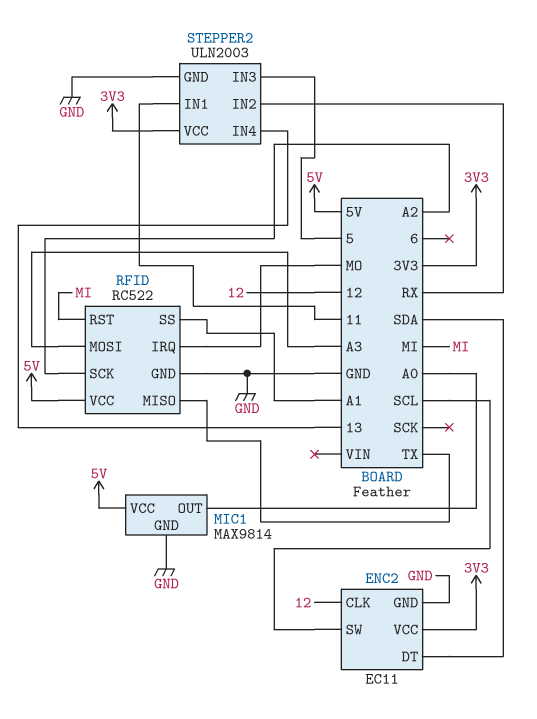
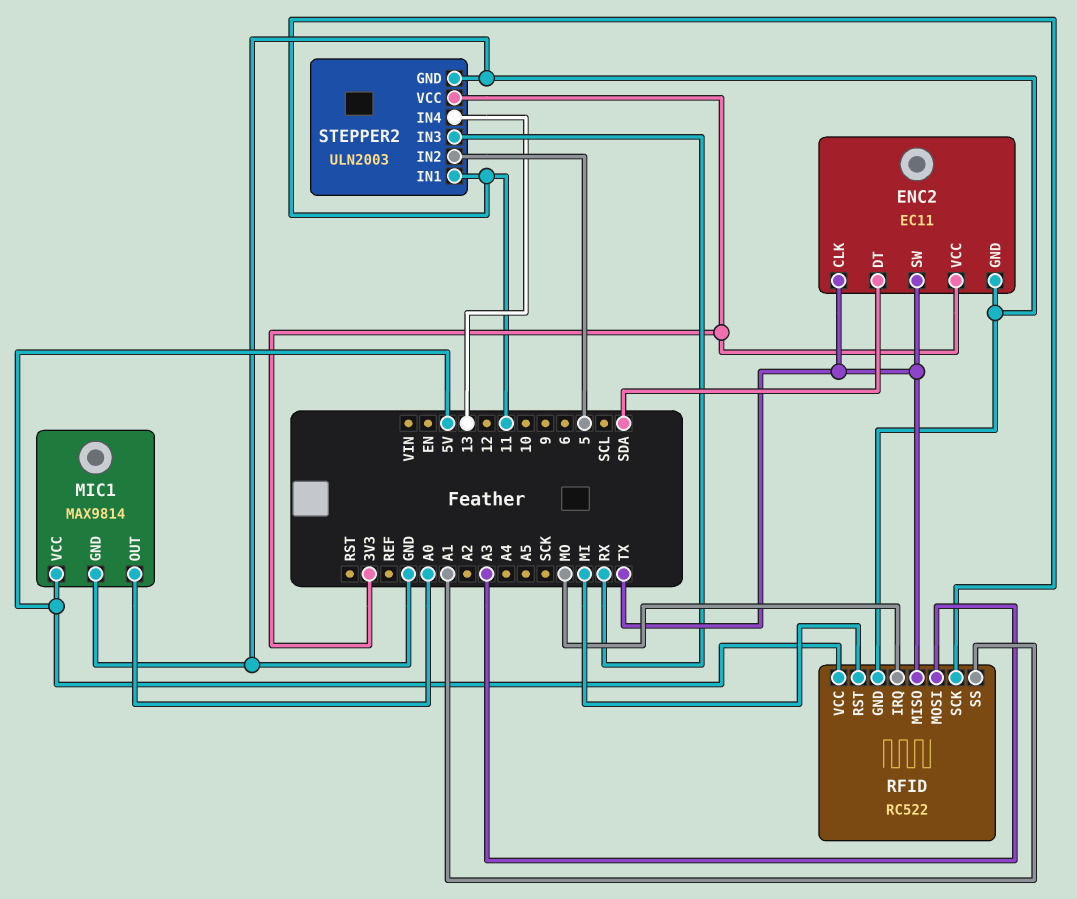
ENC2 pin CLK: 12 -> TX
ENC2 pin SW: SCL -> TX
RFID pin SCK: A2 -> 11
STEPPER2 pin IN2: RX -> 5
STEPPER2 pin IN3: 5 -> RX

